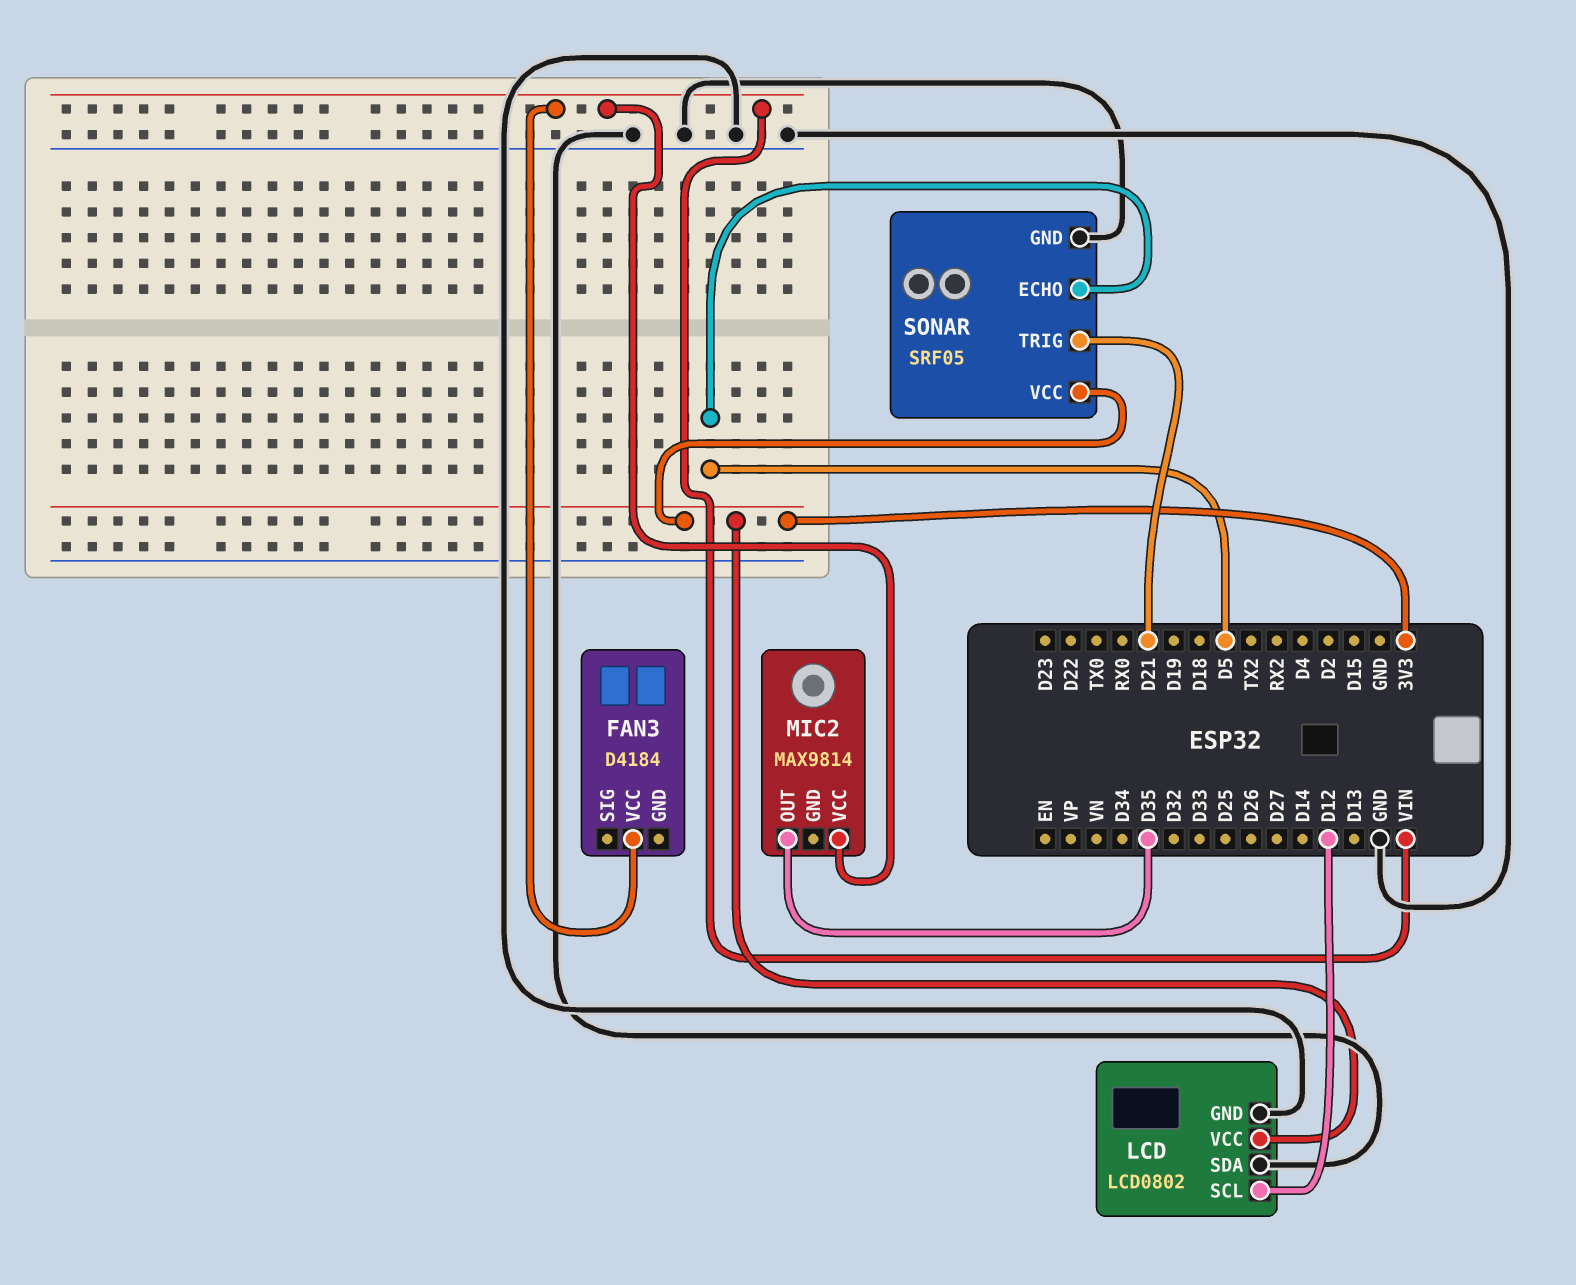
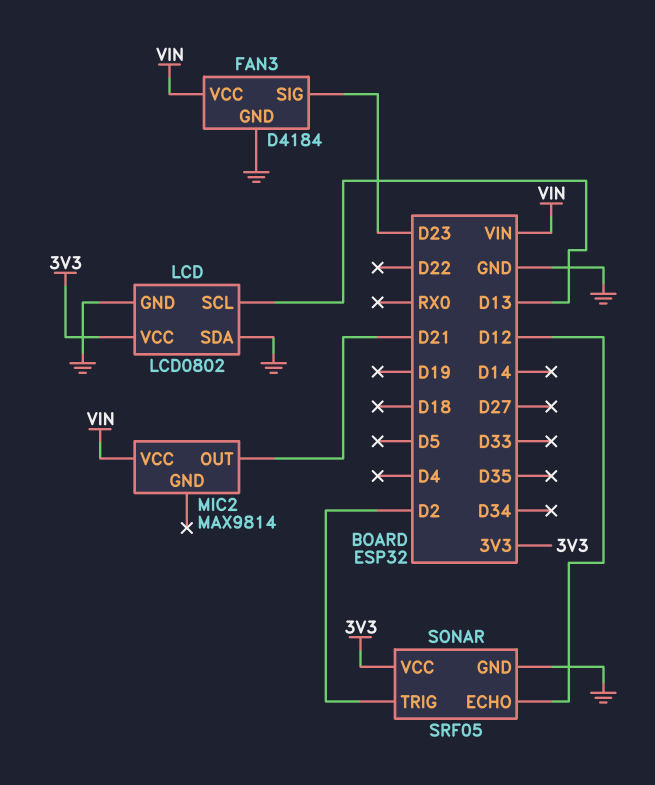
FAN3 pin GND: none -> GND
FAN3 pin SIG: none -> D23
LCD pin SCL: D12 -> D13
MIC2 pin OUT: D35 -> D21
SONAR pin ECHO: D5 -> D12
SONAR pin TRIG: D21 -> D2

